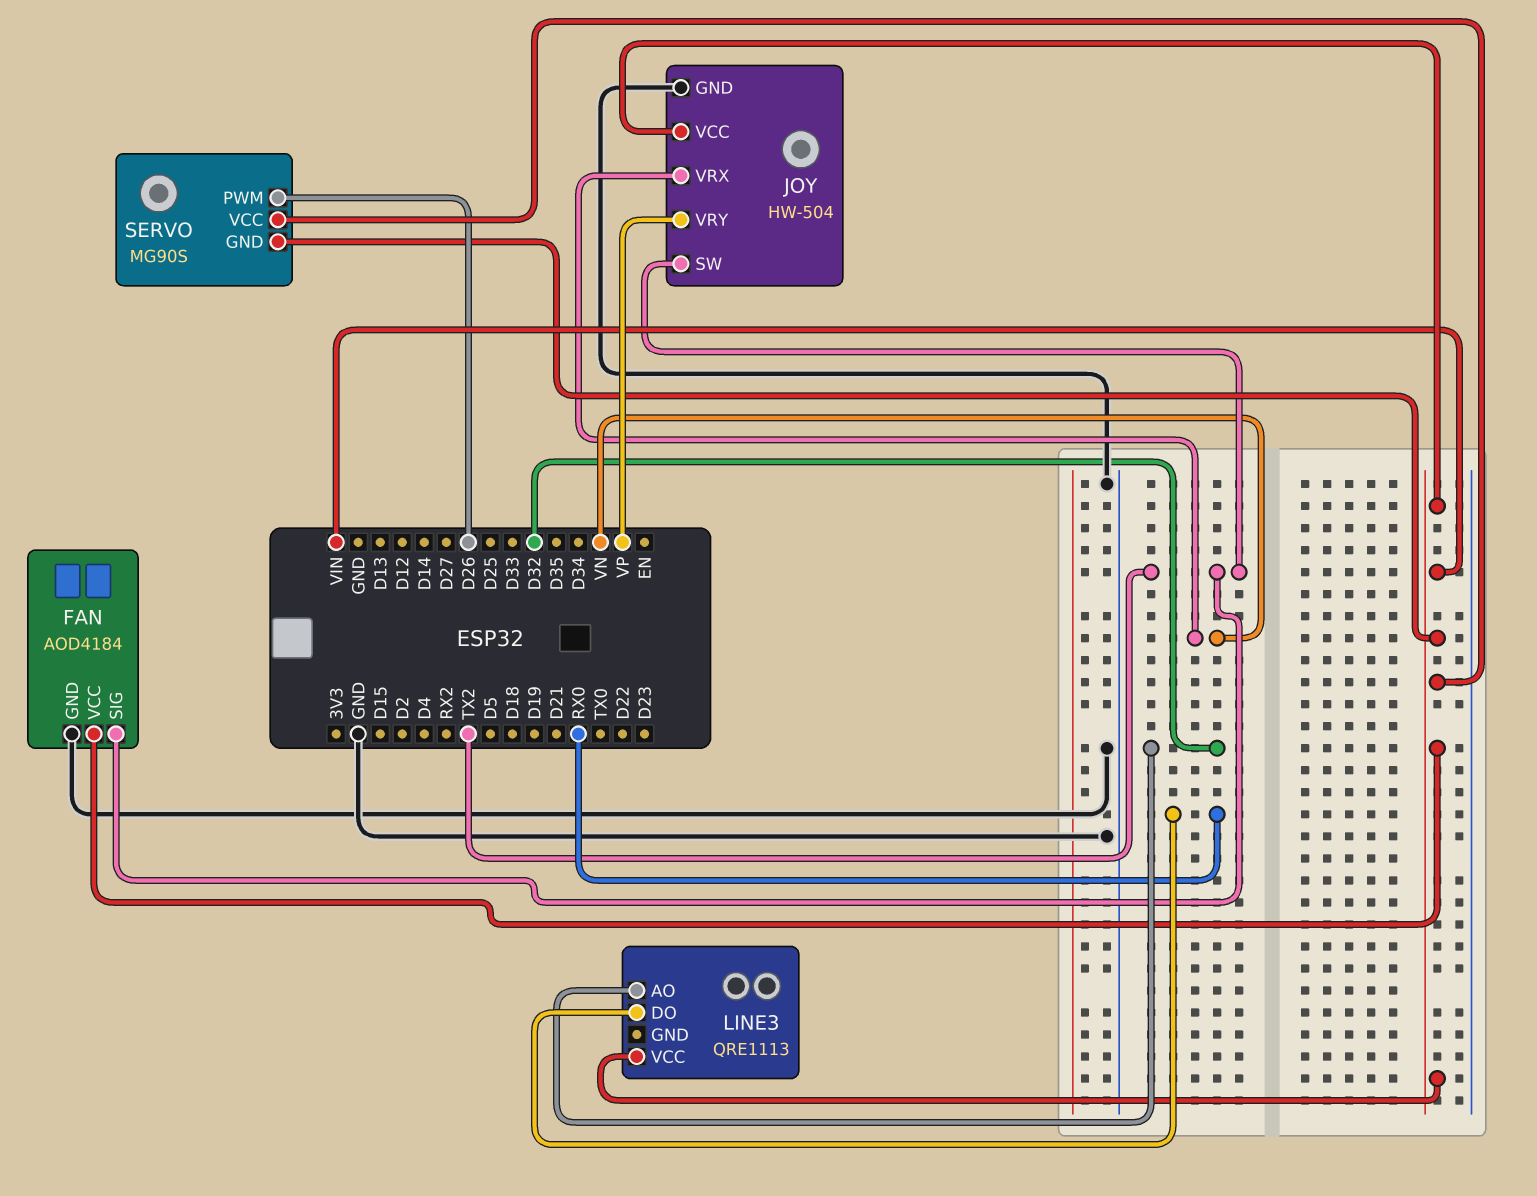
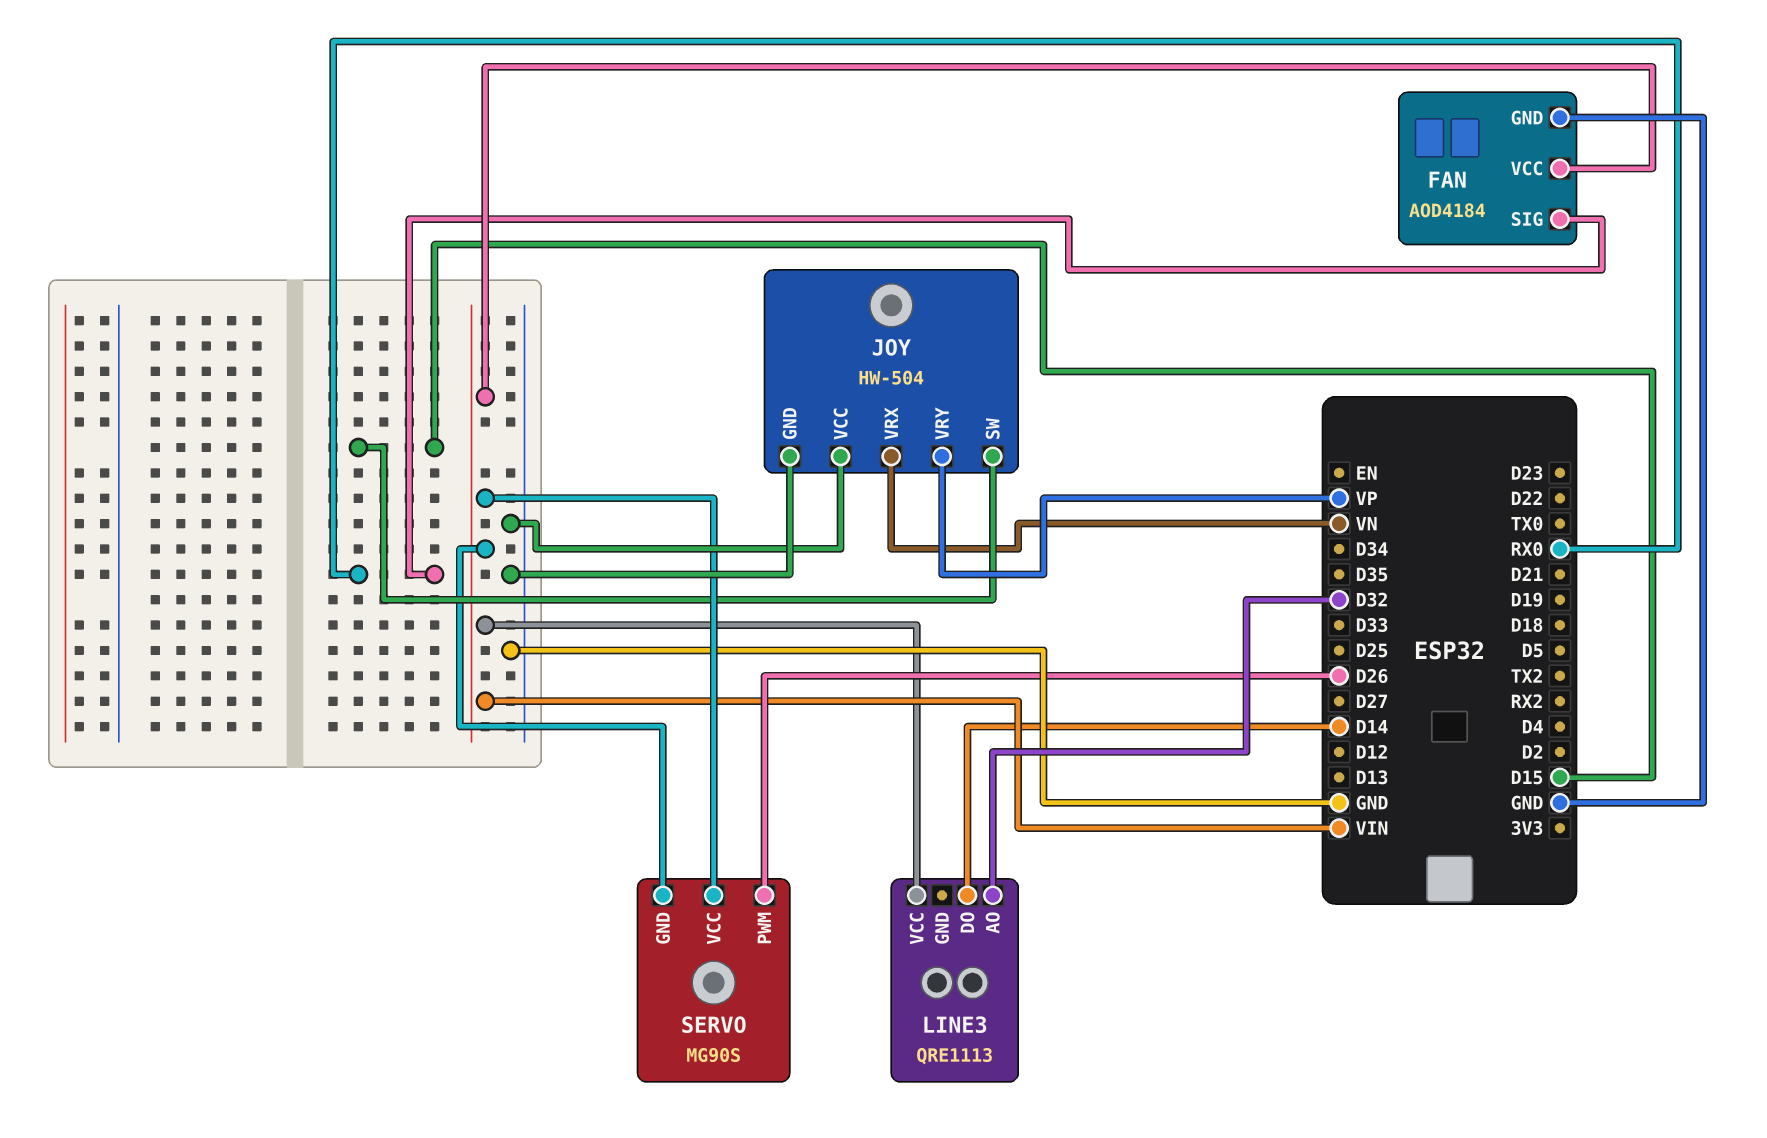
FAN pin SIG: TX2 -> RX0
JOY pin SW: TX2 -> D15
JOY pin VCC: VIN -> GND
LINE3 pin DO: RX0 -> D14

